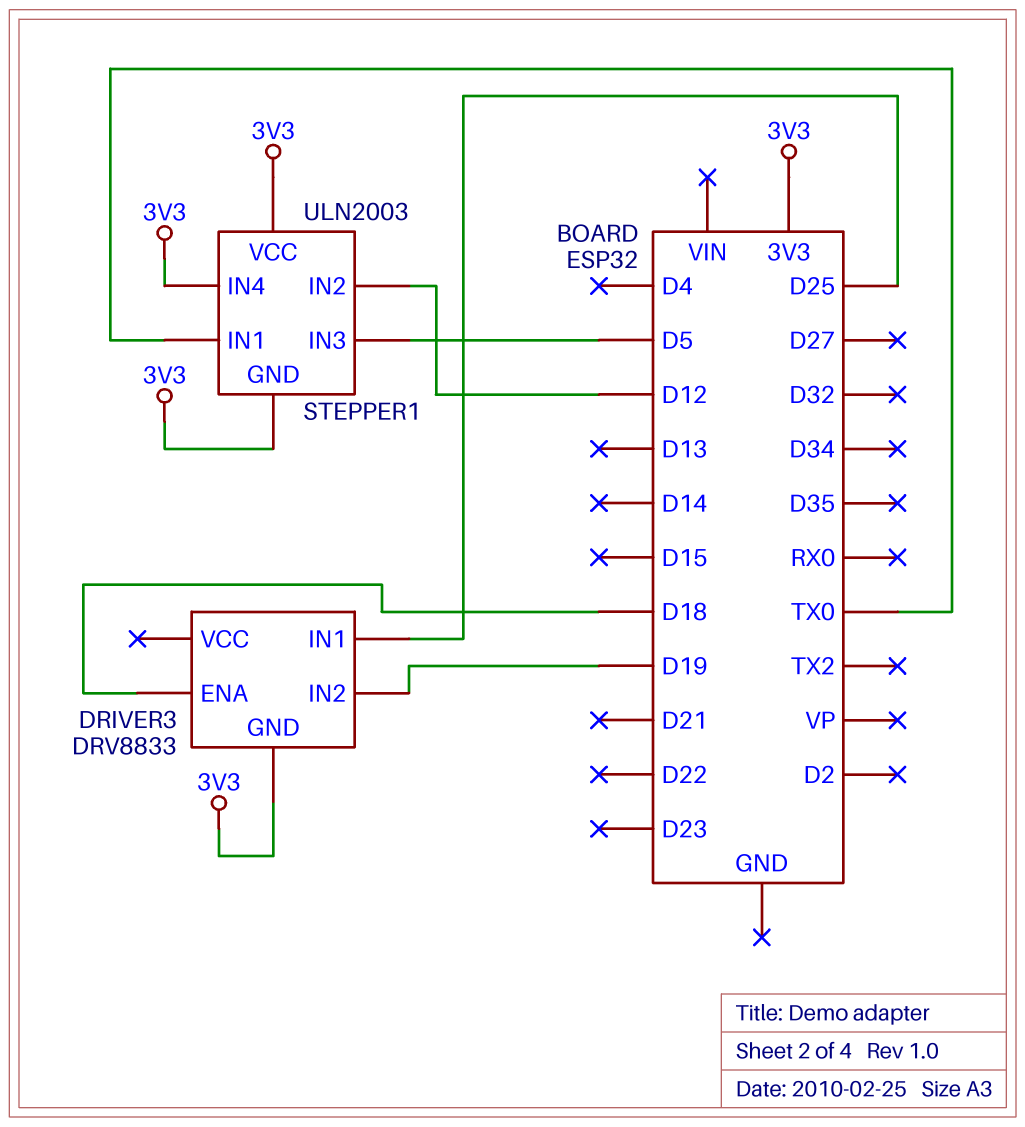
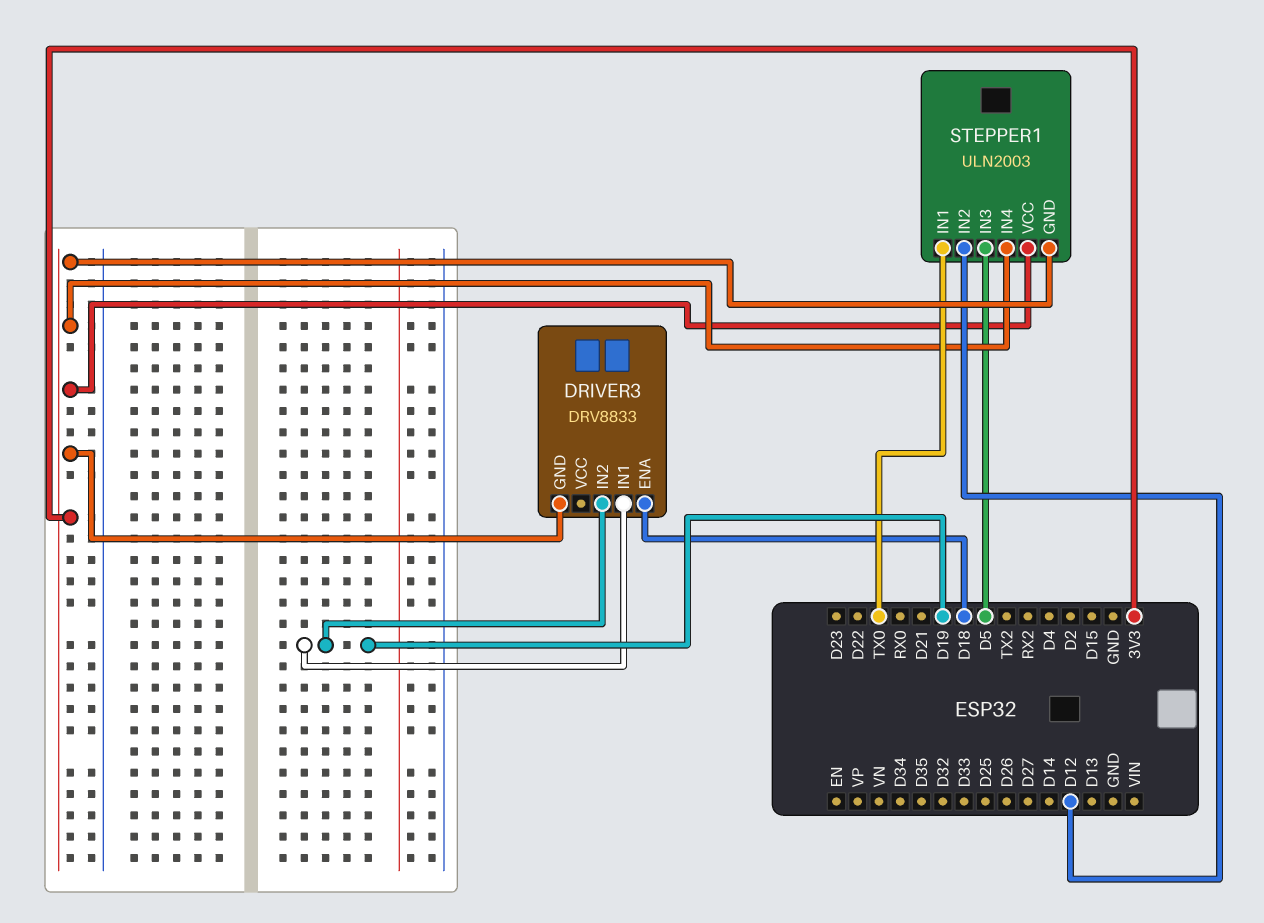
DRIVER3 pin IN1: D25 -> D19

